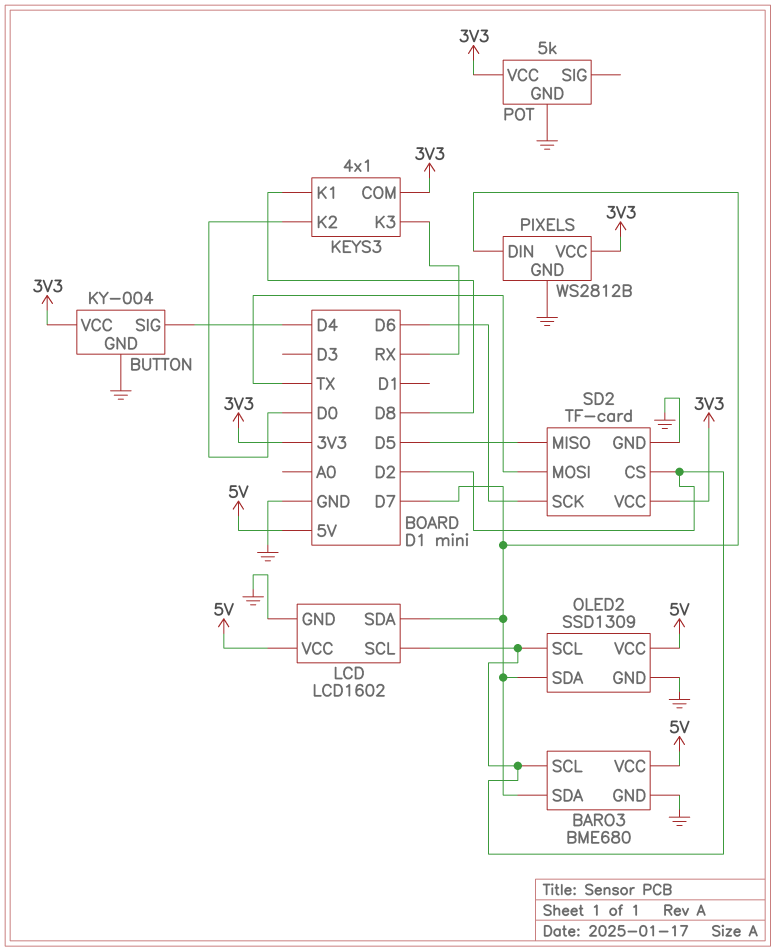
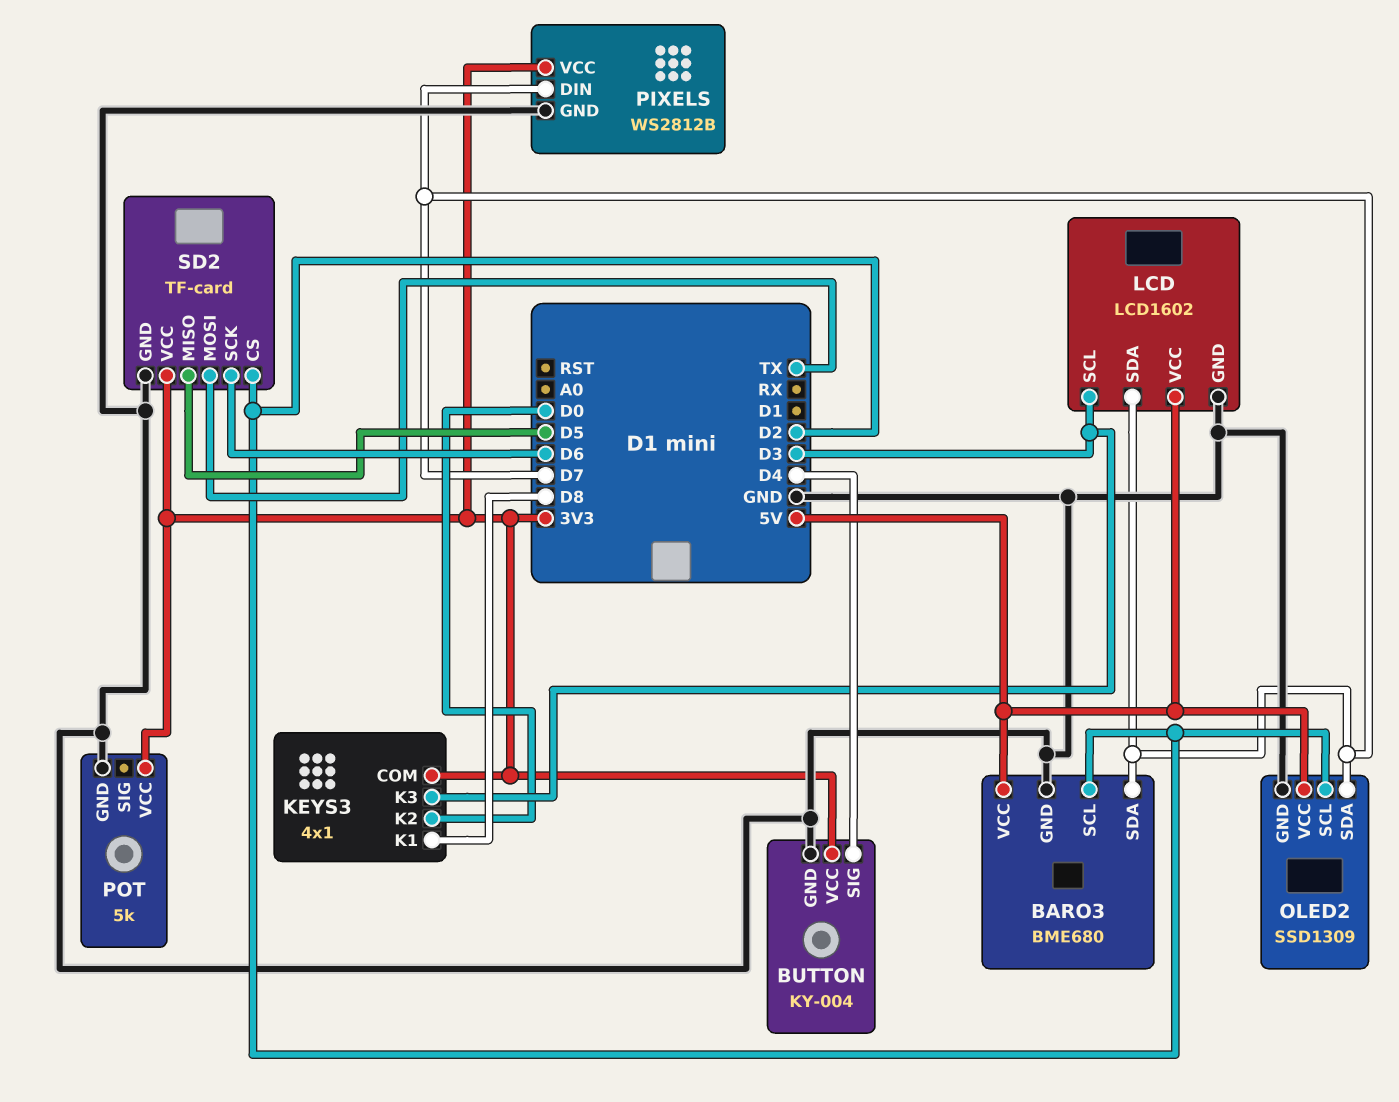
KEYS3 pin K3: RX -> D3
LCD pin SCL: D2 -> D3

